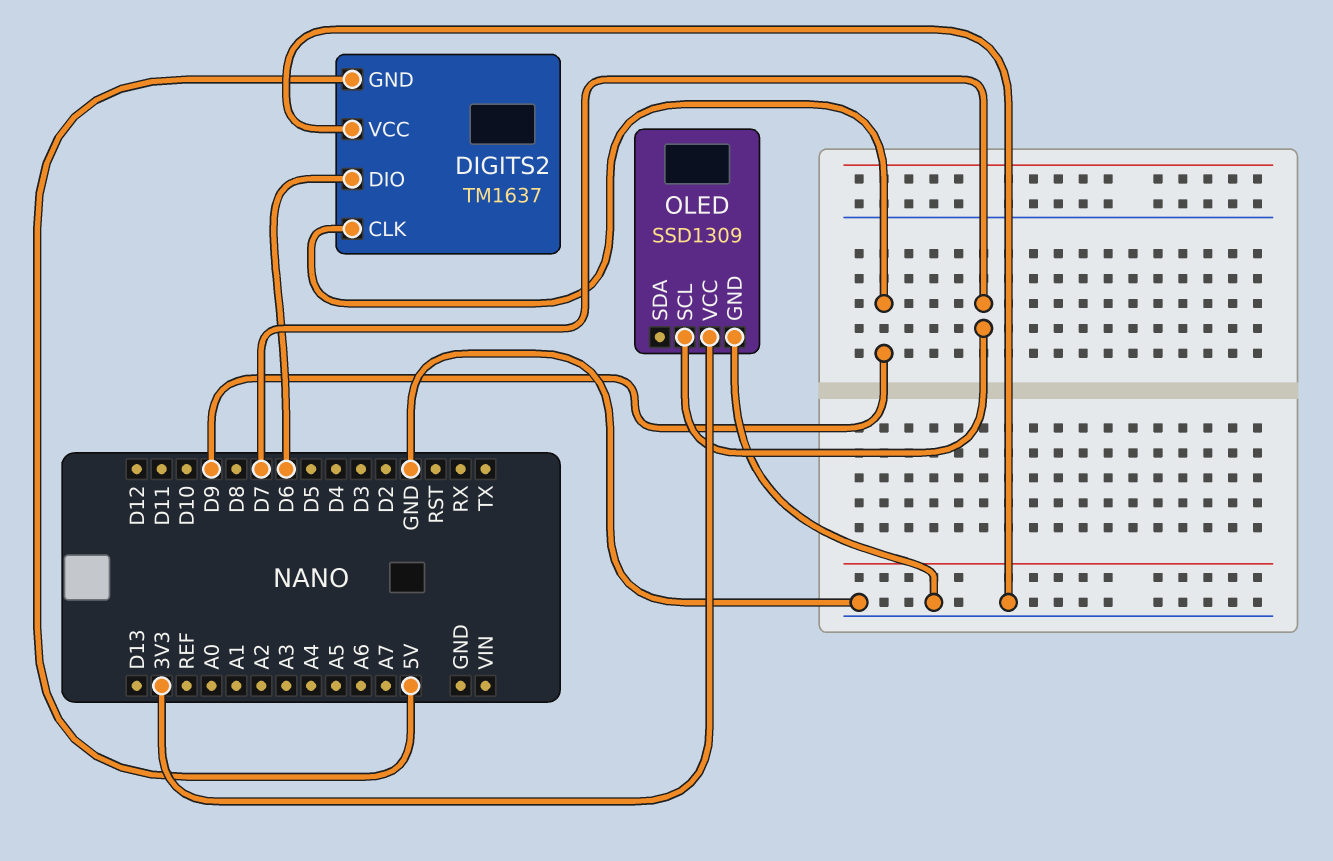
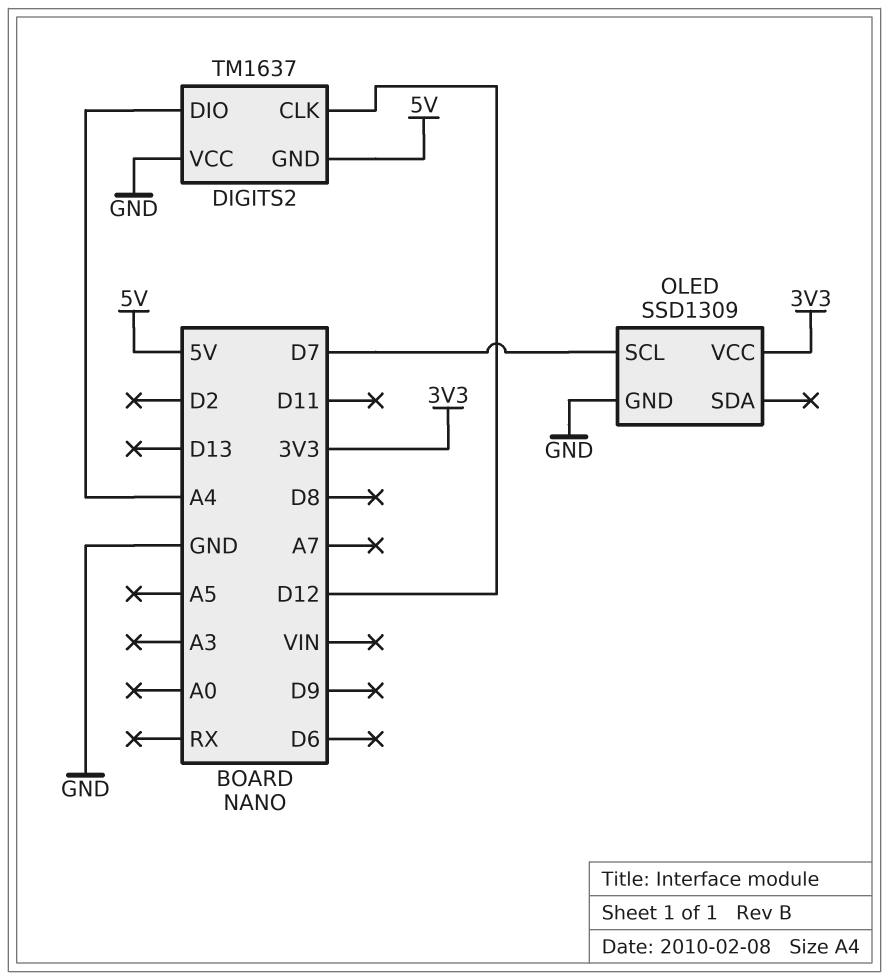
DIGITS2 pin CLK: D9 -> D12
DIGITS2 pin DIO: D6 -> A4

